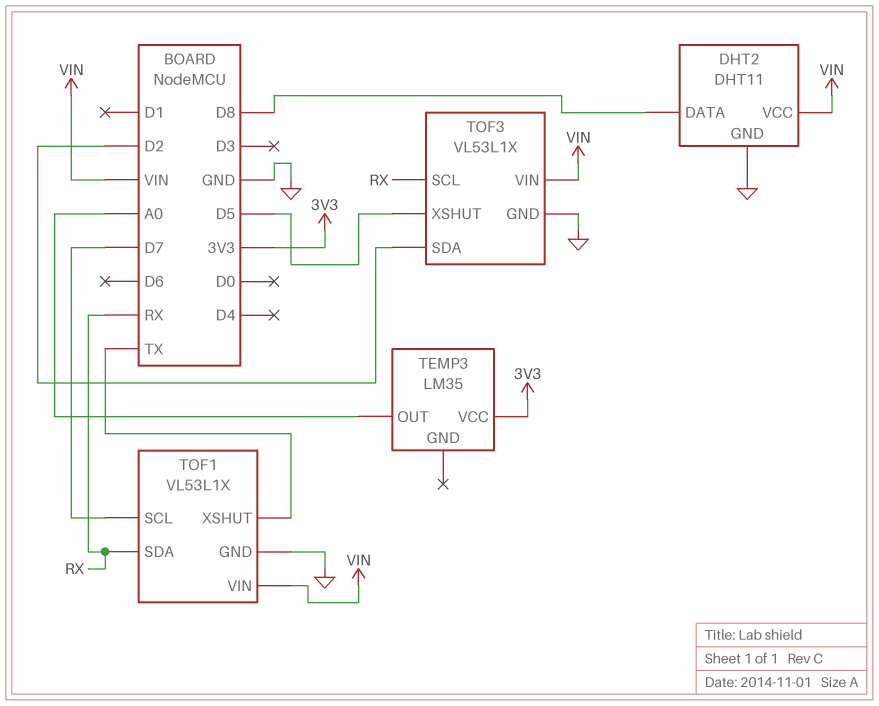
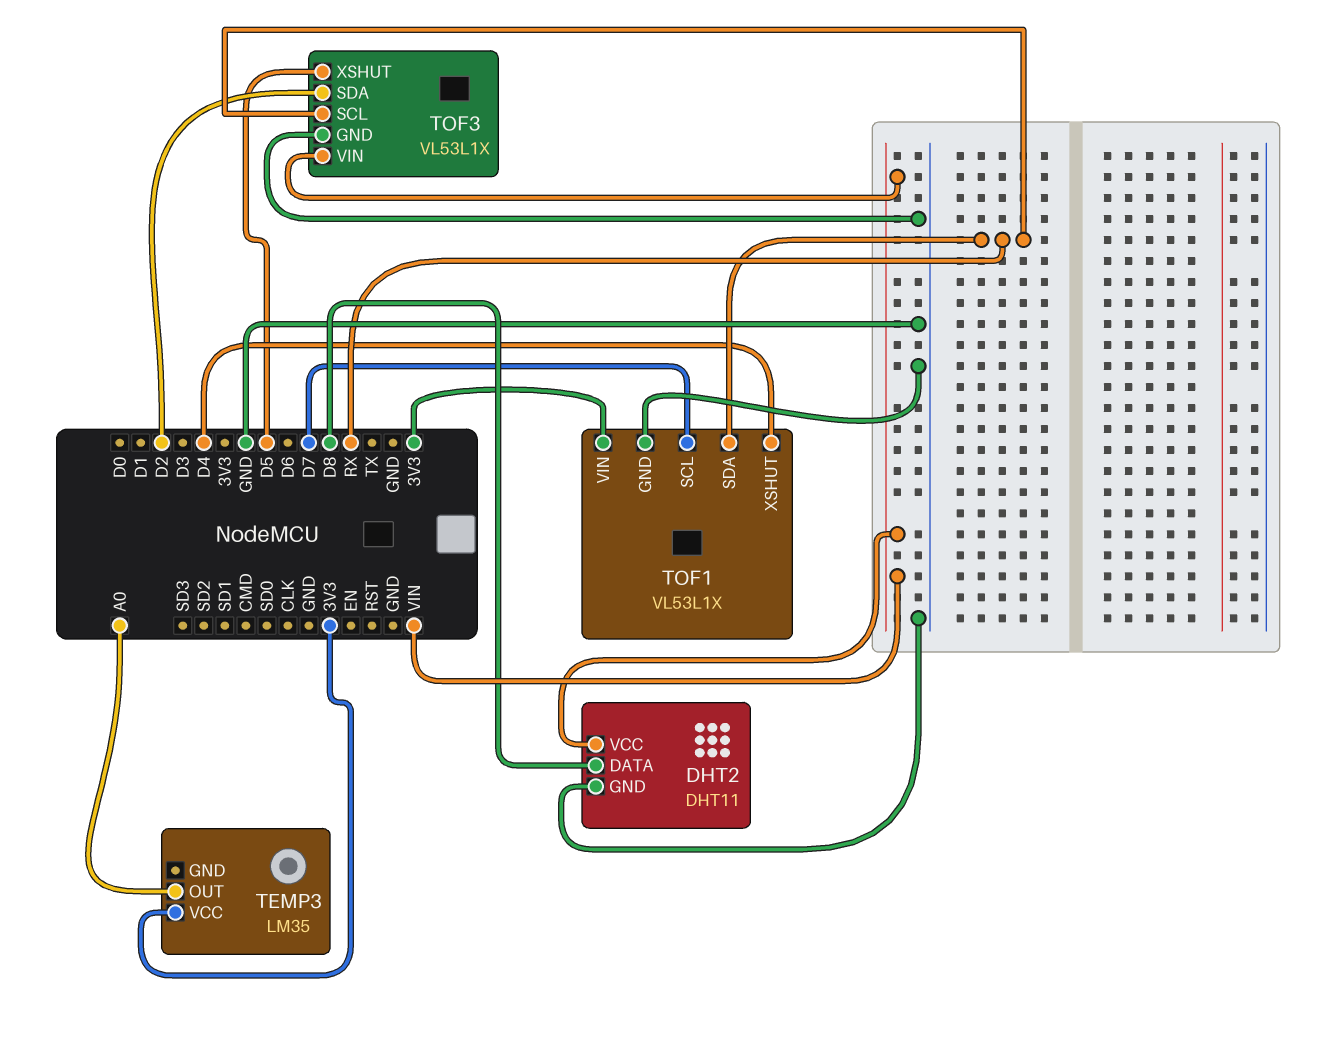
TOF1 pin VIN: VIN -> 3V3
TOF1 pin XSHUT: TX -> D4

